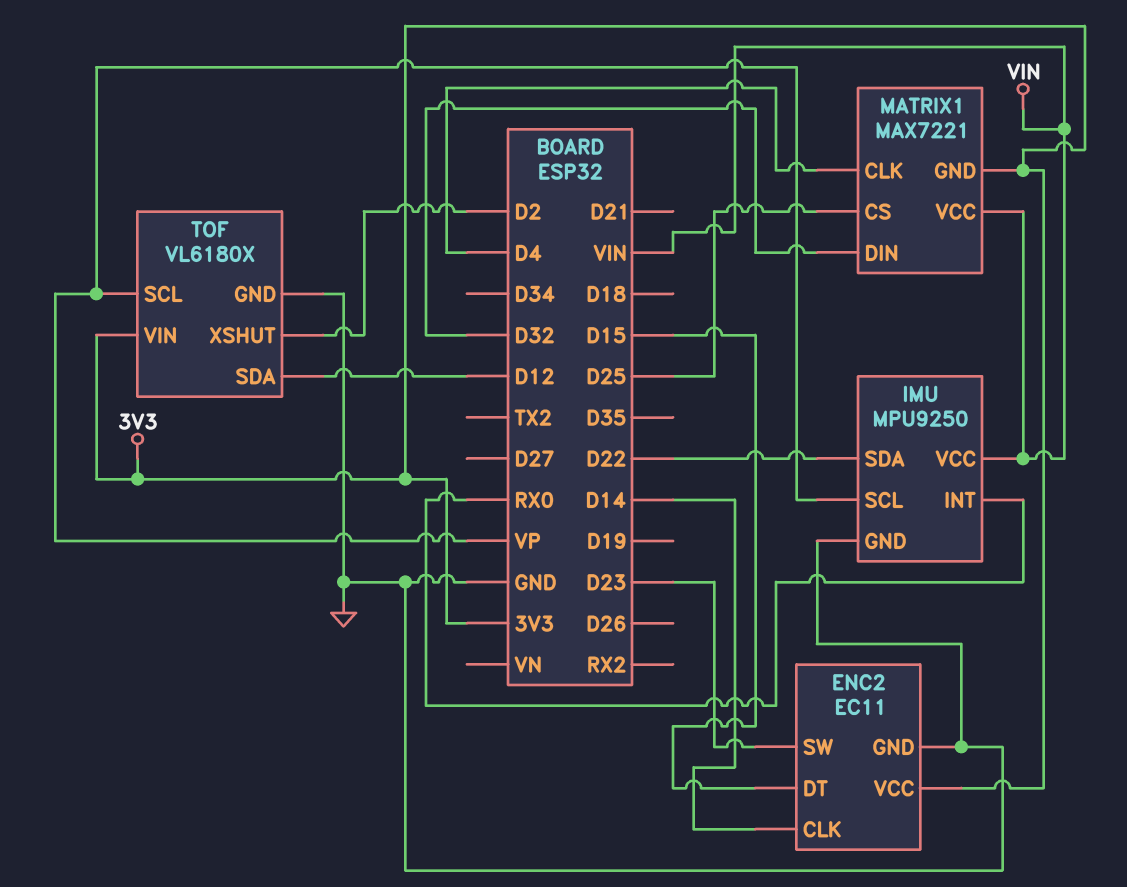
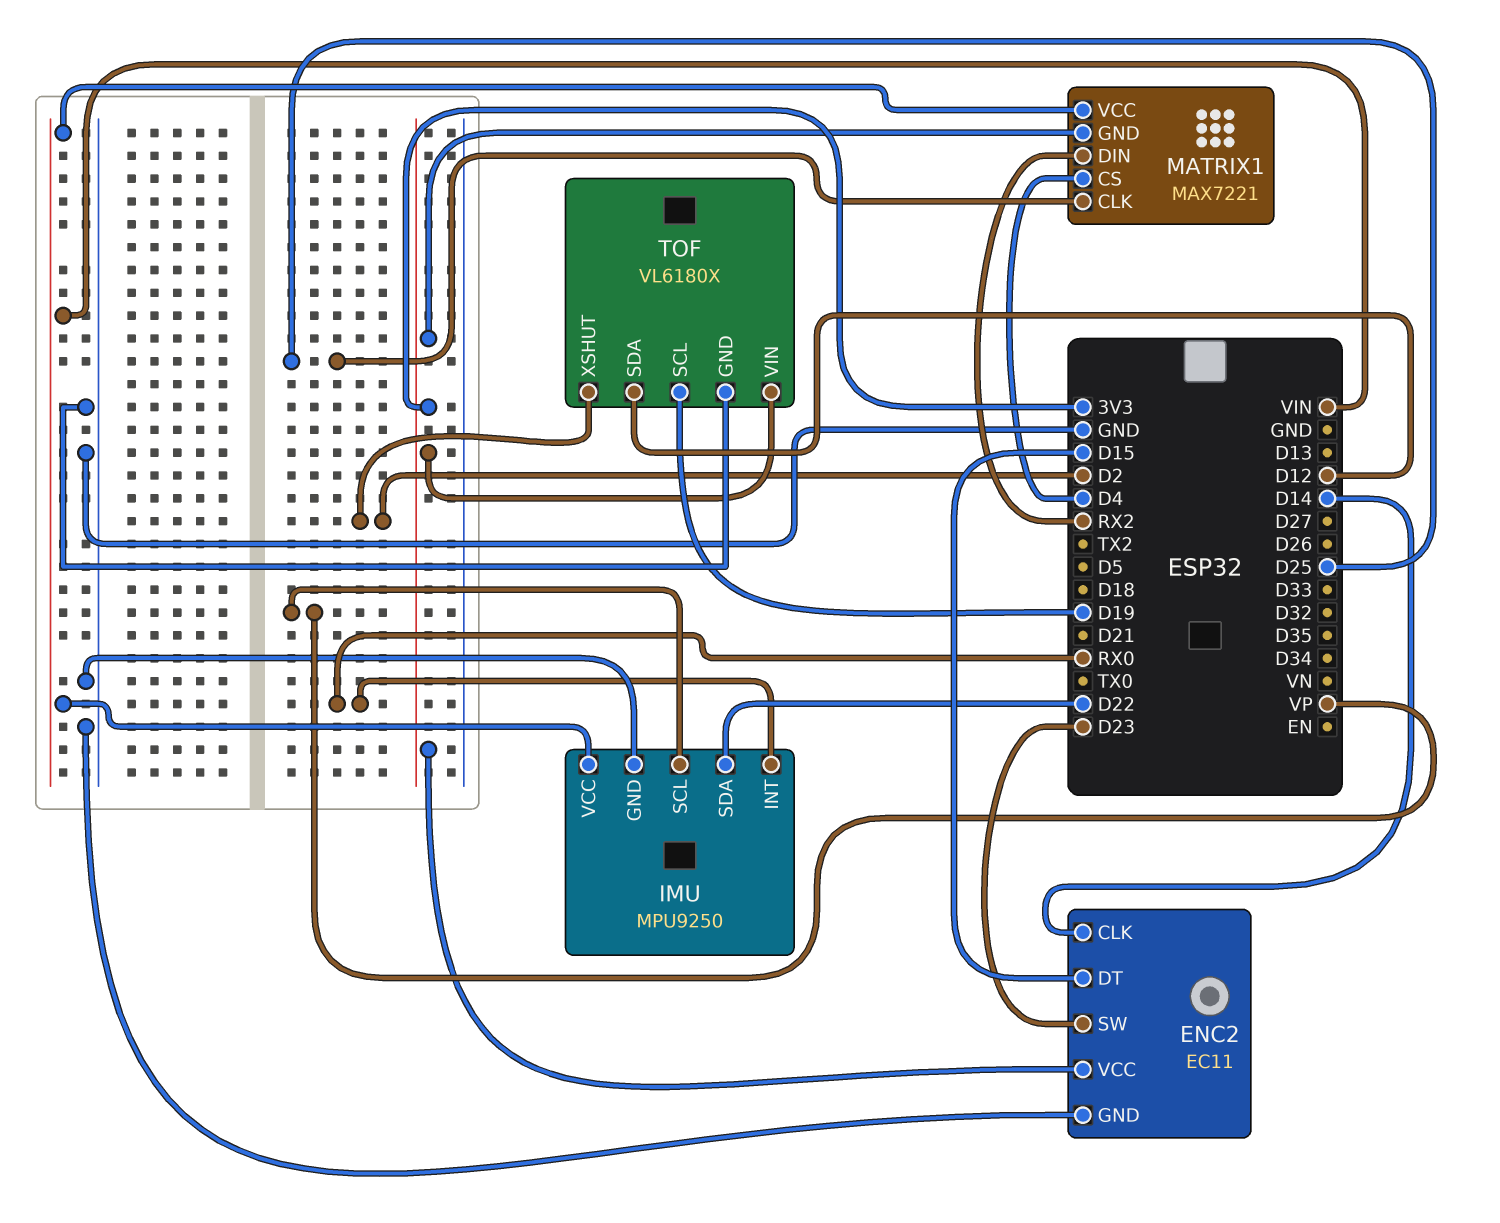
MATRIX1 pin CLK: D4 -> D25
MATRIX1 pin CS: D25 -> D4
MATRIX1 pin DIN: D32 -> RX2
TOF pin SCL: VP -> D19

